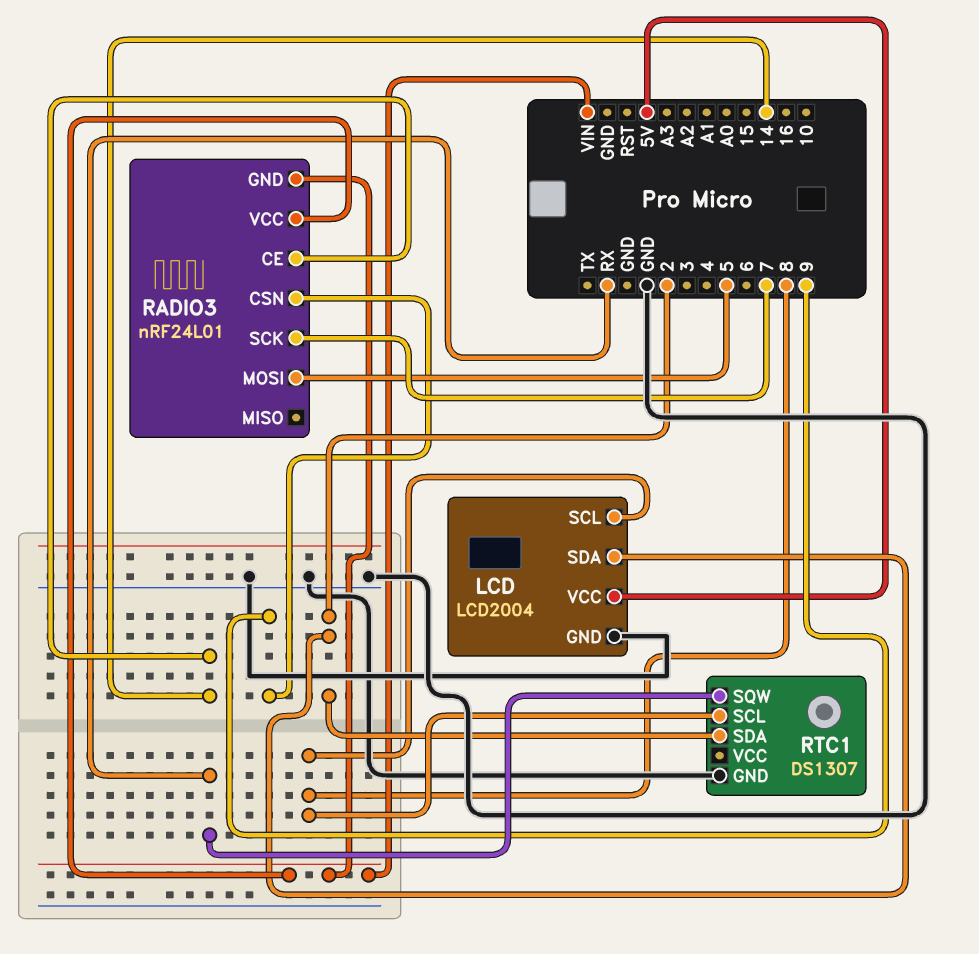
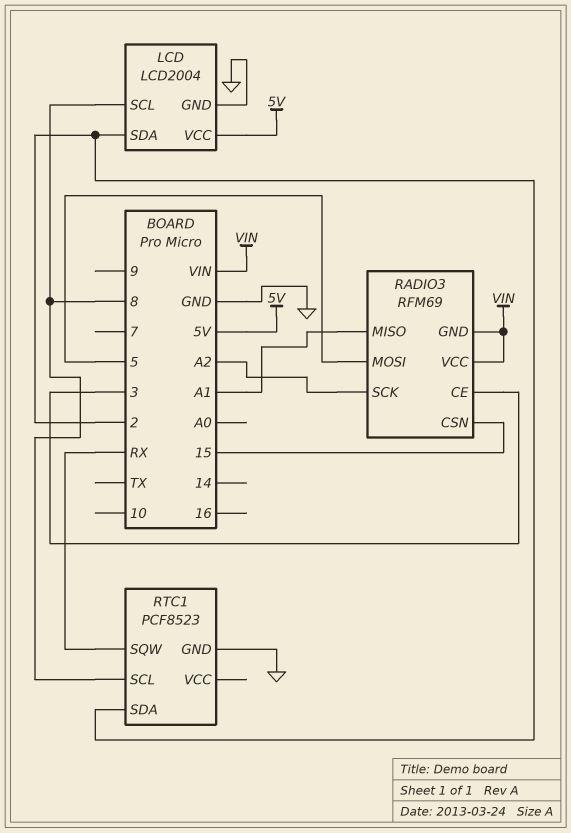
RADIO3: nRF24L01 -> RFM69
RADIO3 pin CE: 14 -> 3
RADIO3 pin CSN: 9 -> 15
RADIO3 pin MISO: none -> A1
RADIO3 pin SCK: 7 -> A2
RTC1: DS1307 -> PCF8523

